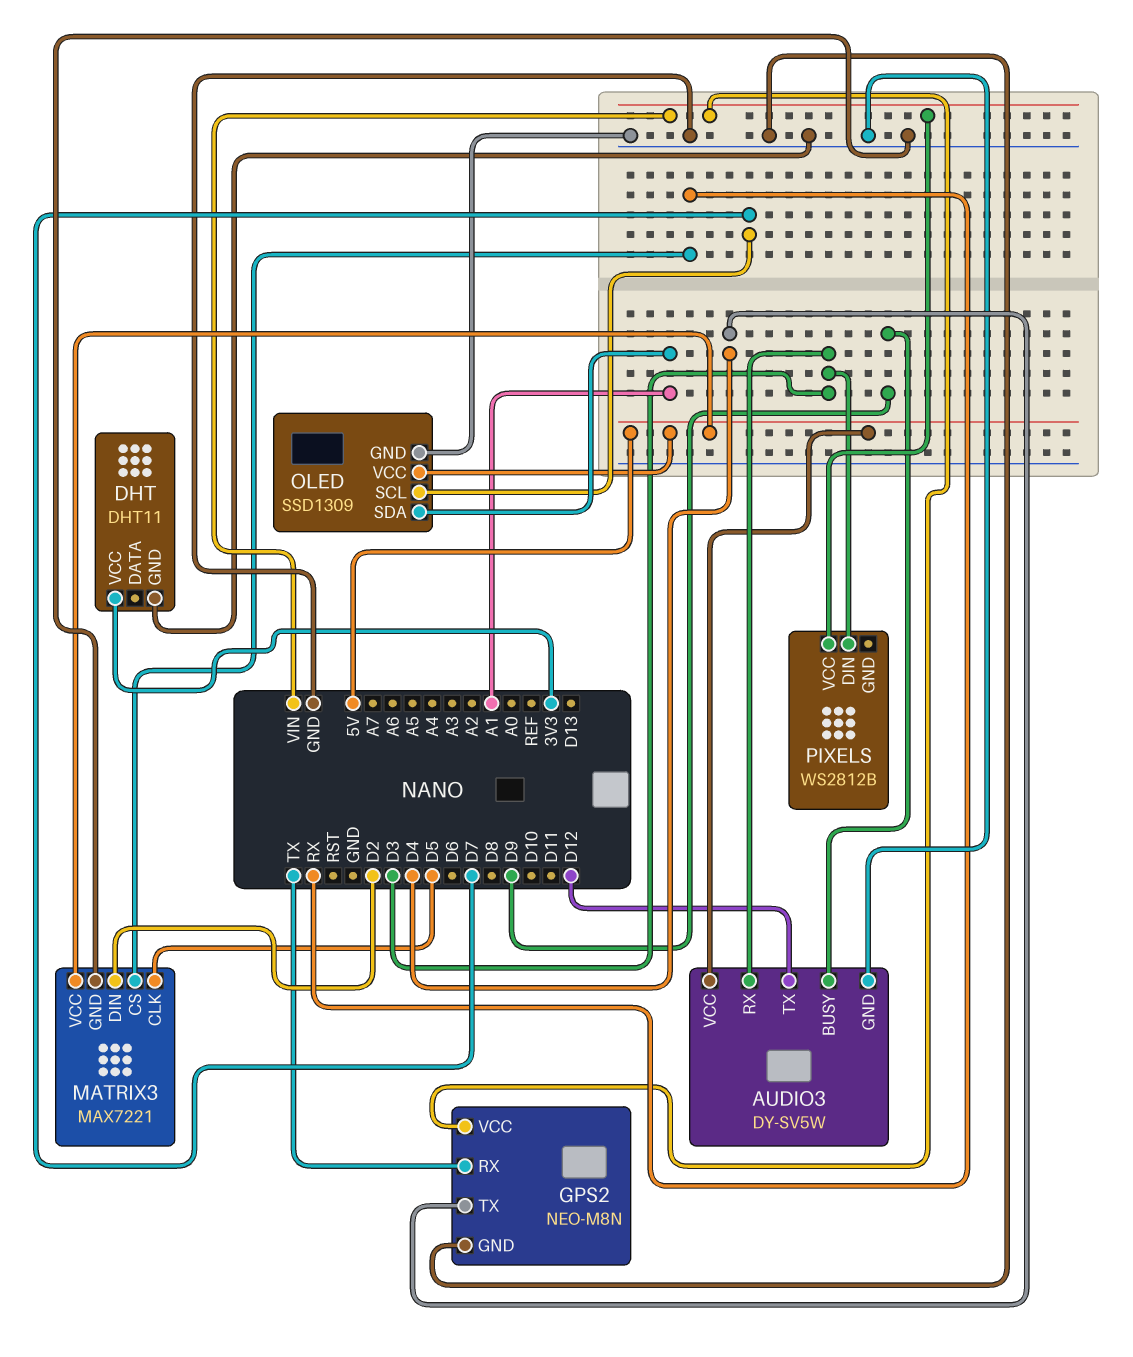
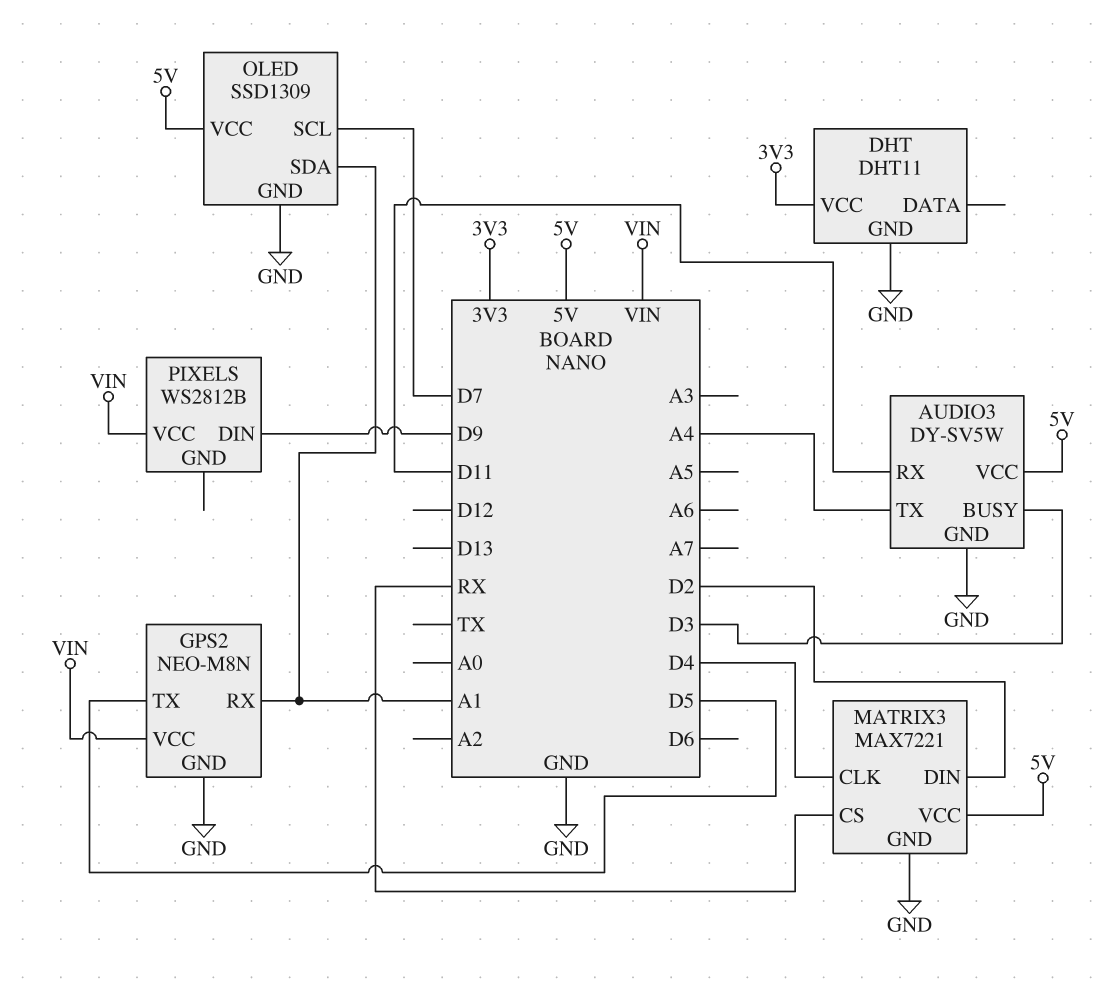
AUDIO3 pin BUSY: D9 -> D3
AUDIO3 pin RX: D3 -> D11
AUDIO3 pin TX: D12 -> A4
GPS2 pin RX: TX -> A1
GPS2 pin TX: D4 -> D5
MATRIX3 pin CLK: D5 -> D4
PIXELS pin DIN: D3 -> D9

